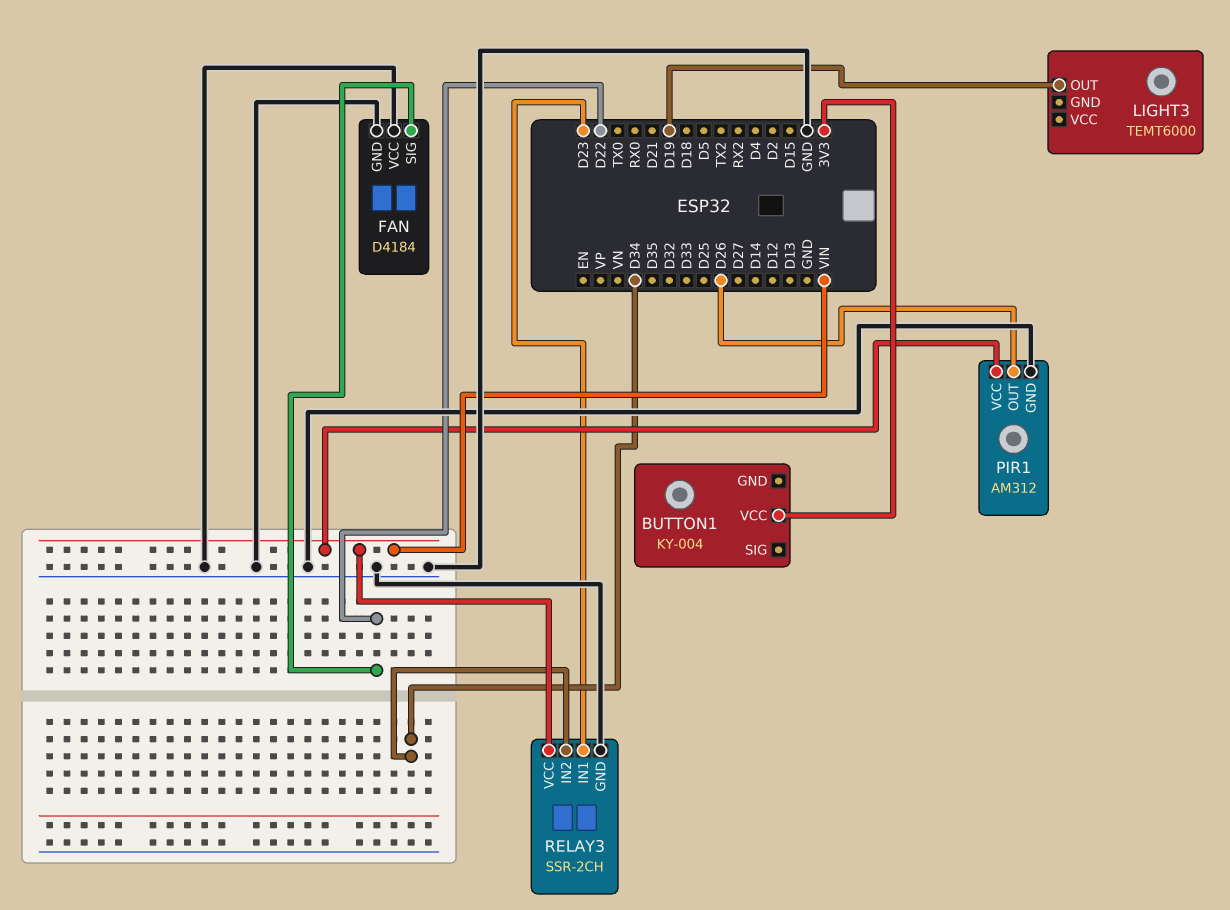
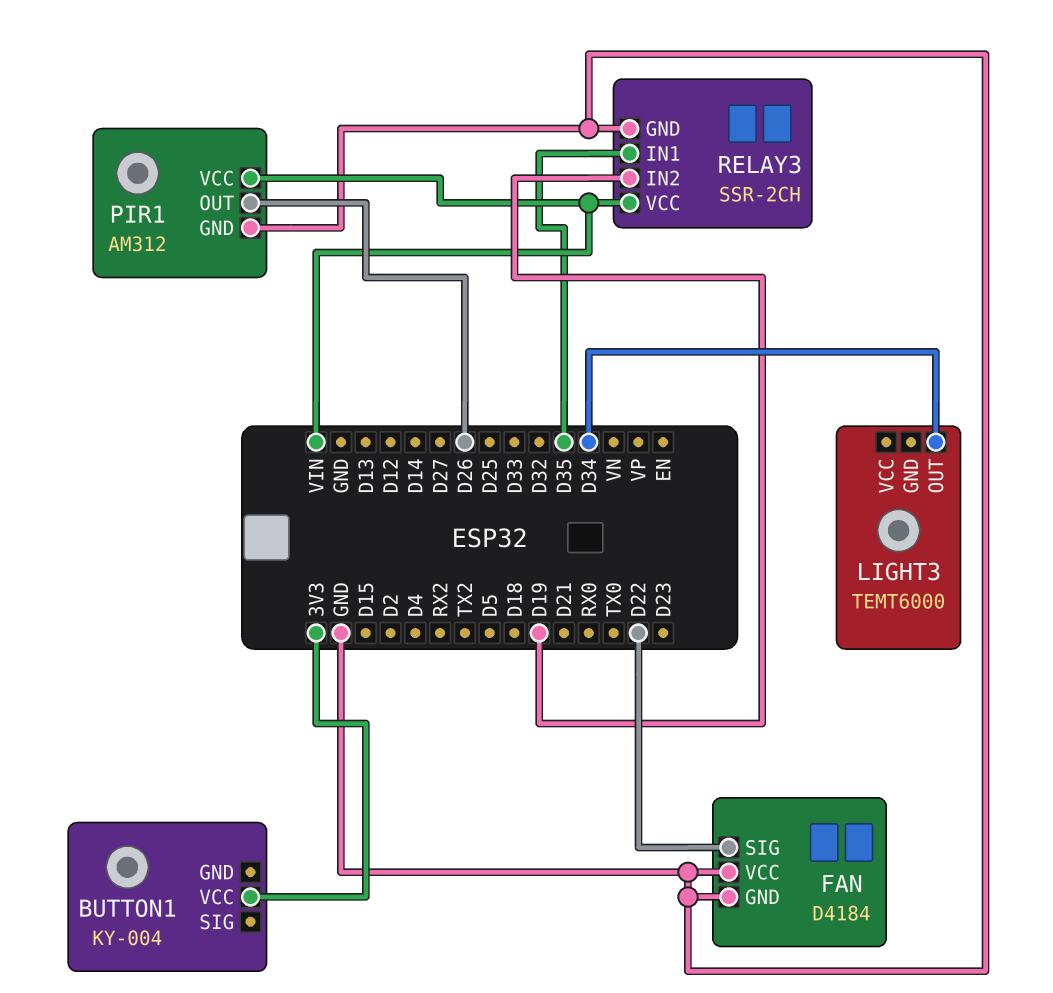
LIGHT3 pin OUT: D19 -> D34
RELAY3 pin IN1: D23 -> D35
RELAY3 pin IN2: D34 -> D19

